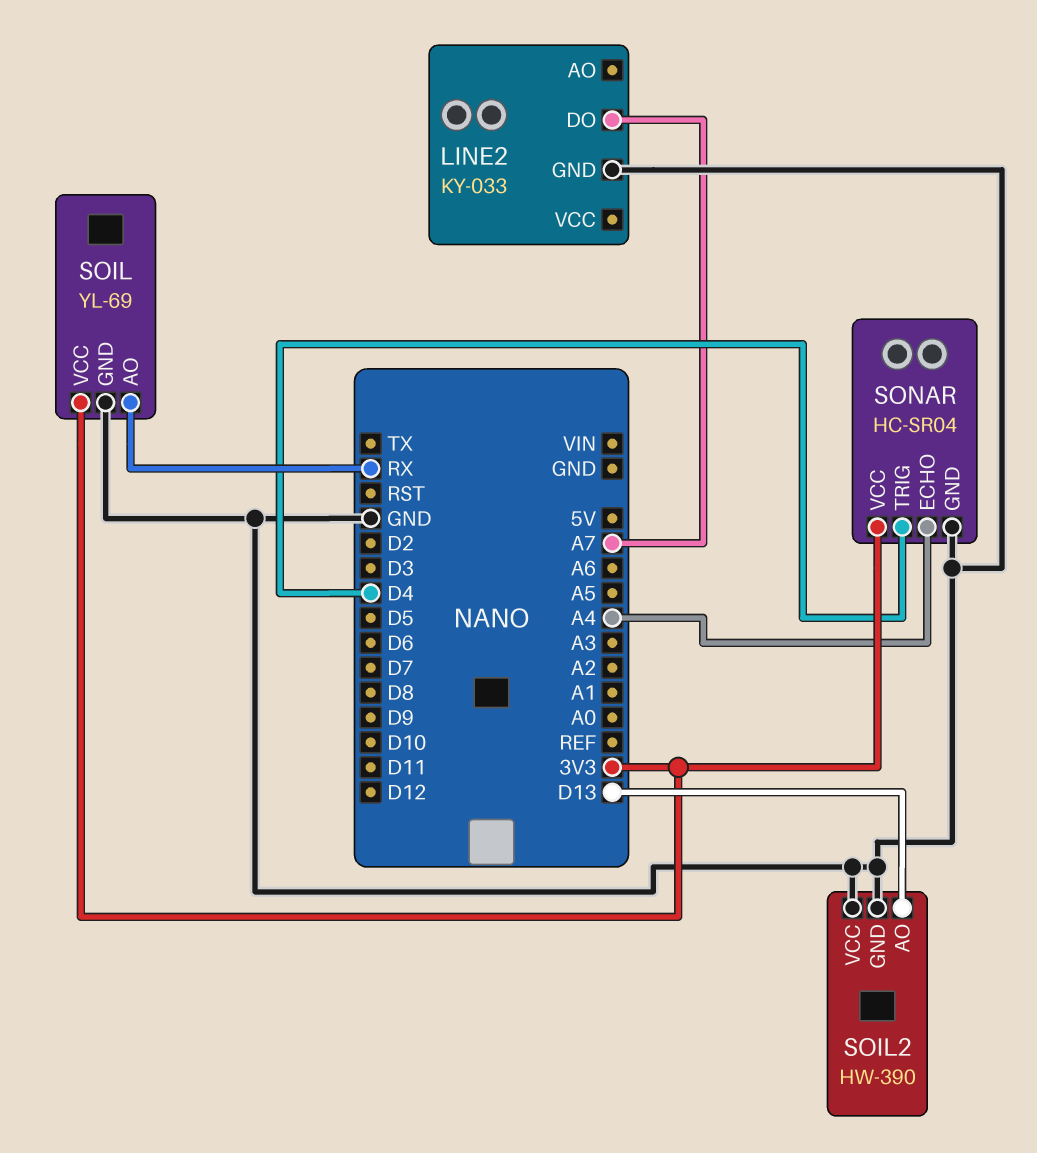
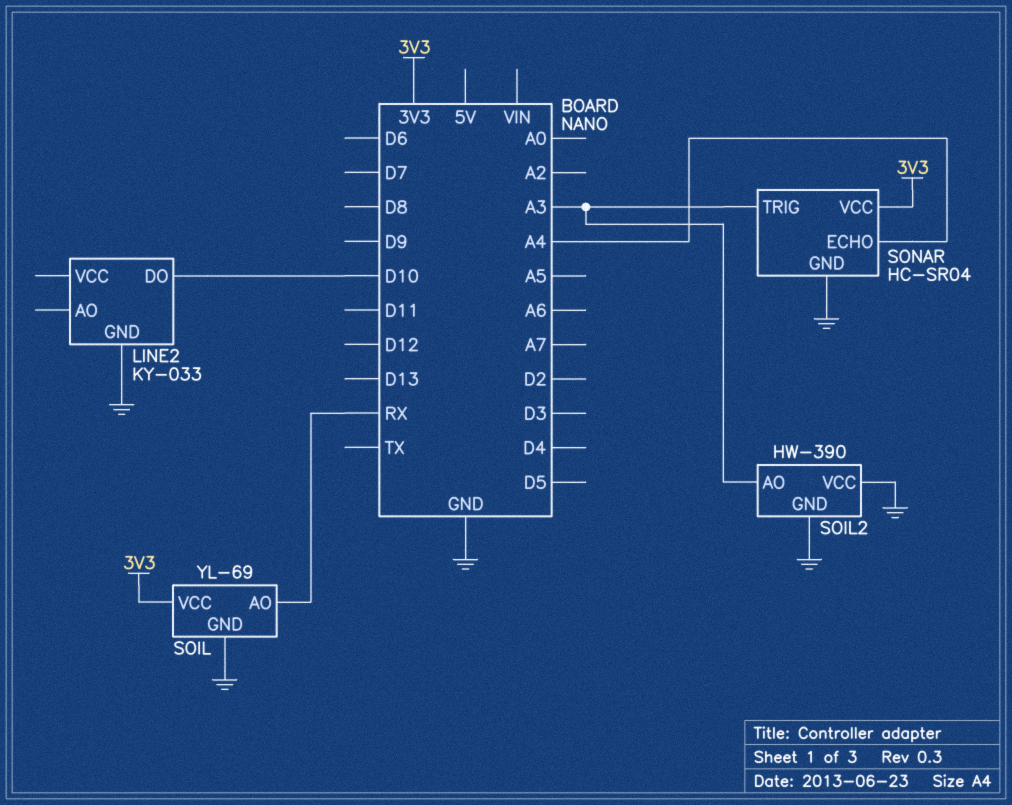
LINE2 pin DO: A7 -> D10
SOIL2 pin AO: D13 -> A3
SONAR pin TRIG: D4 -> A3

